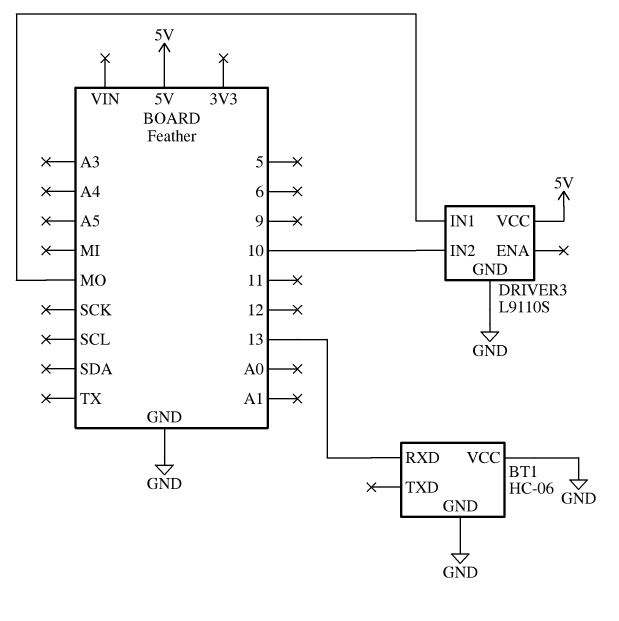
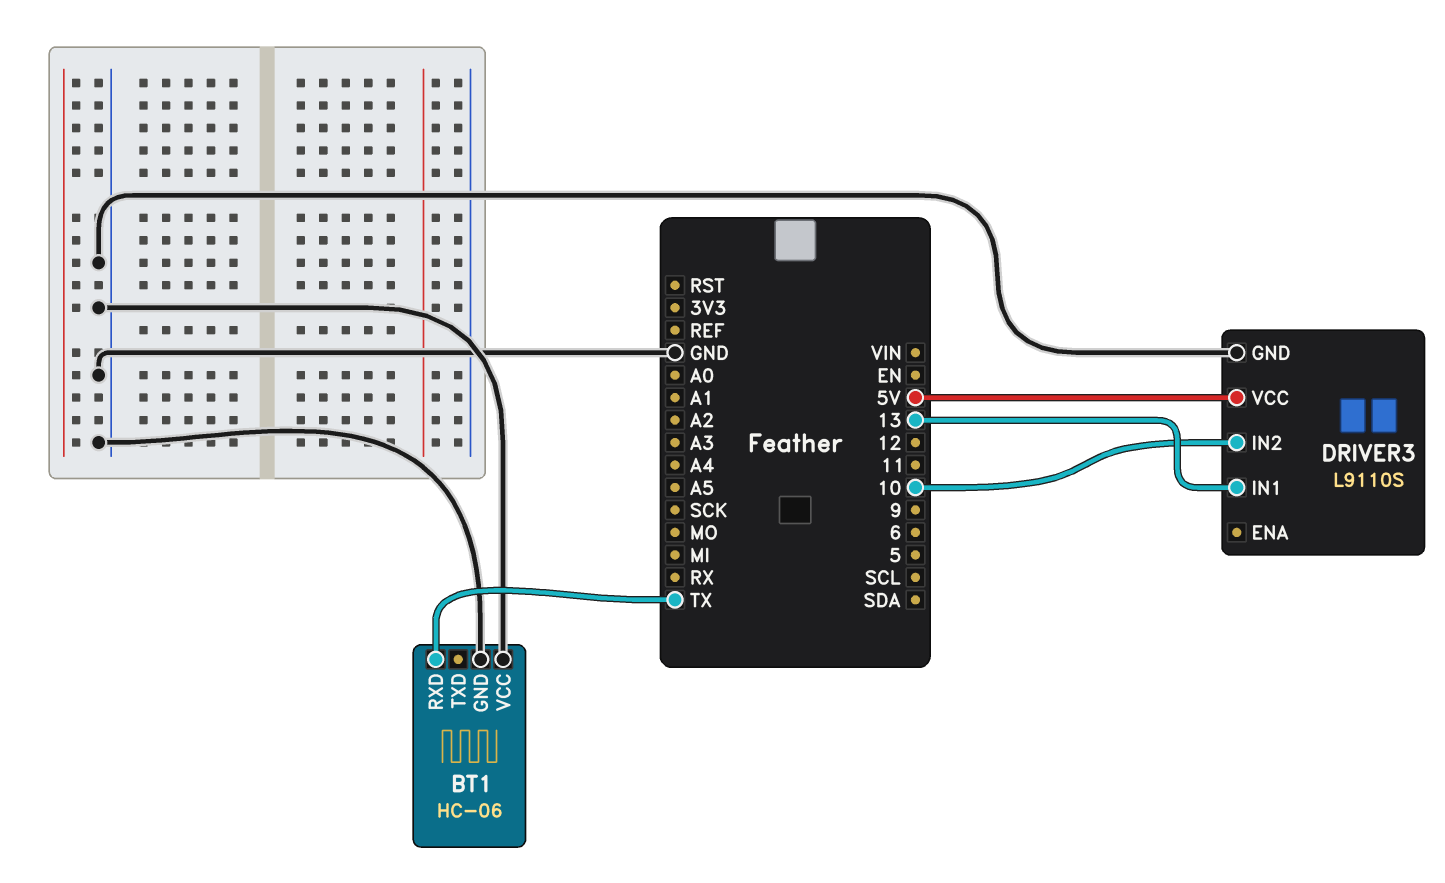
BT1 pin RXD: 13 -> TX
DRIVER3 pin IN1: MO -> 13

